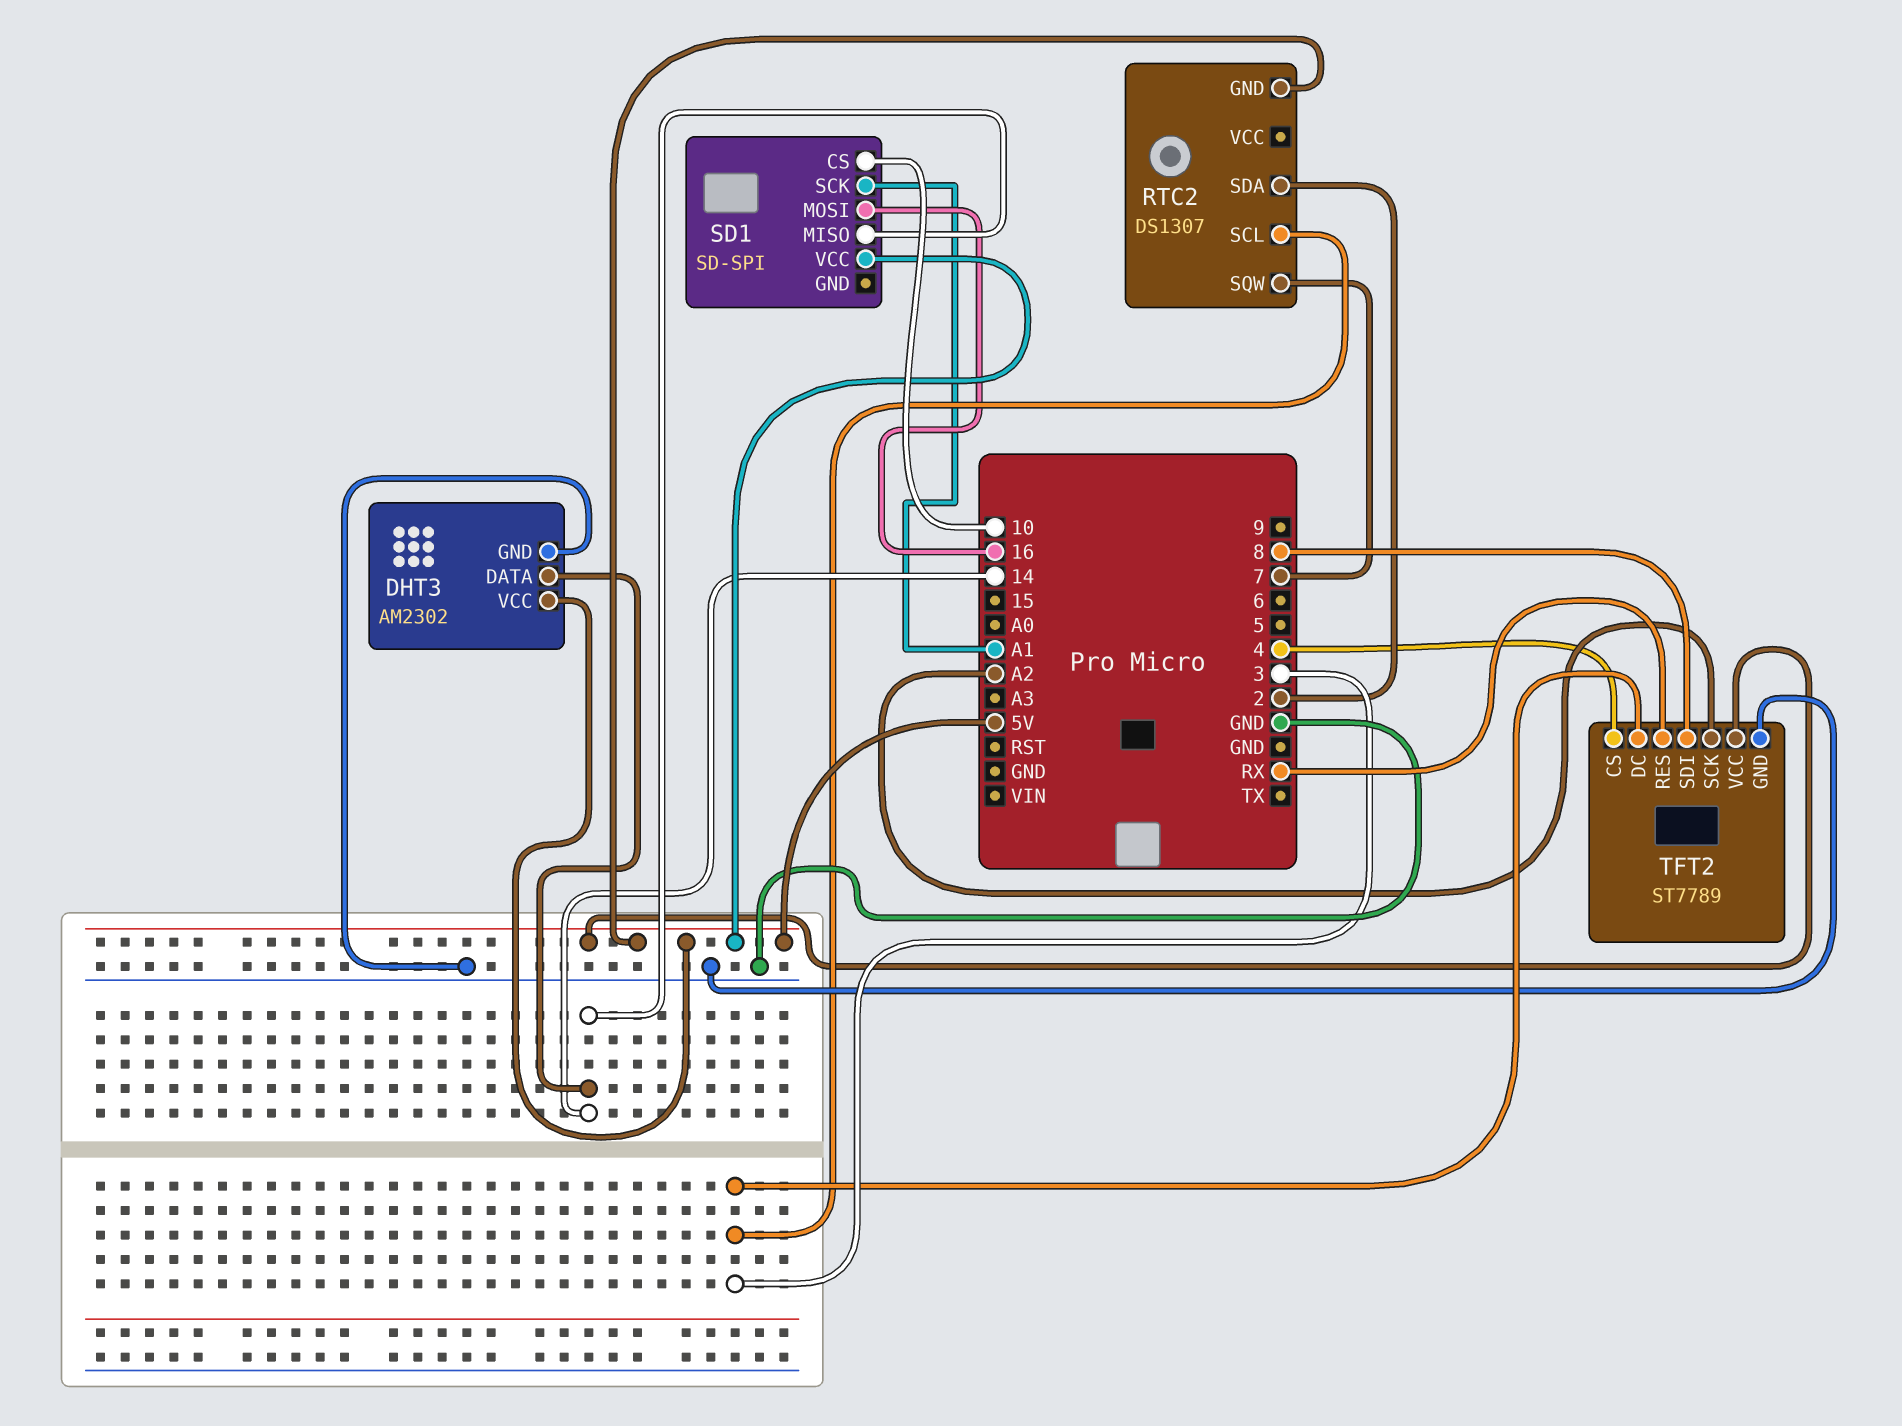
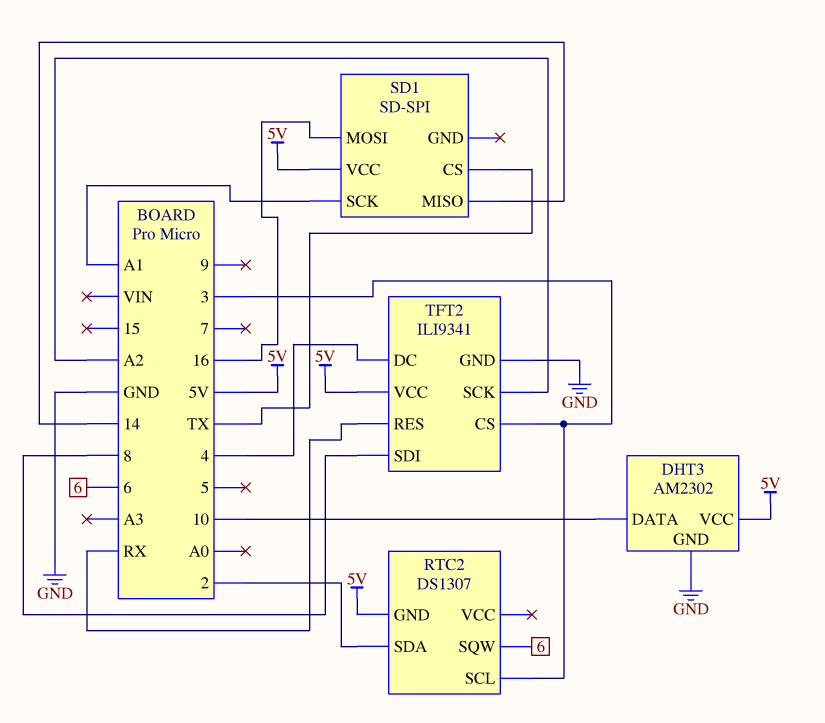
DHT3 pin DATA: 14 -> 10
RTC2 pin SQW: 7 -> 6
SD1 pin CS: 10 -> TX
TFT2: ST7789 -> ILI9341
TFT2 pin CS: 4 -> 3
TFT2 pin DC: 3 -> 4

